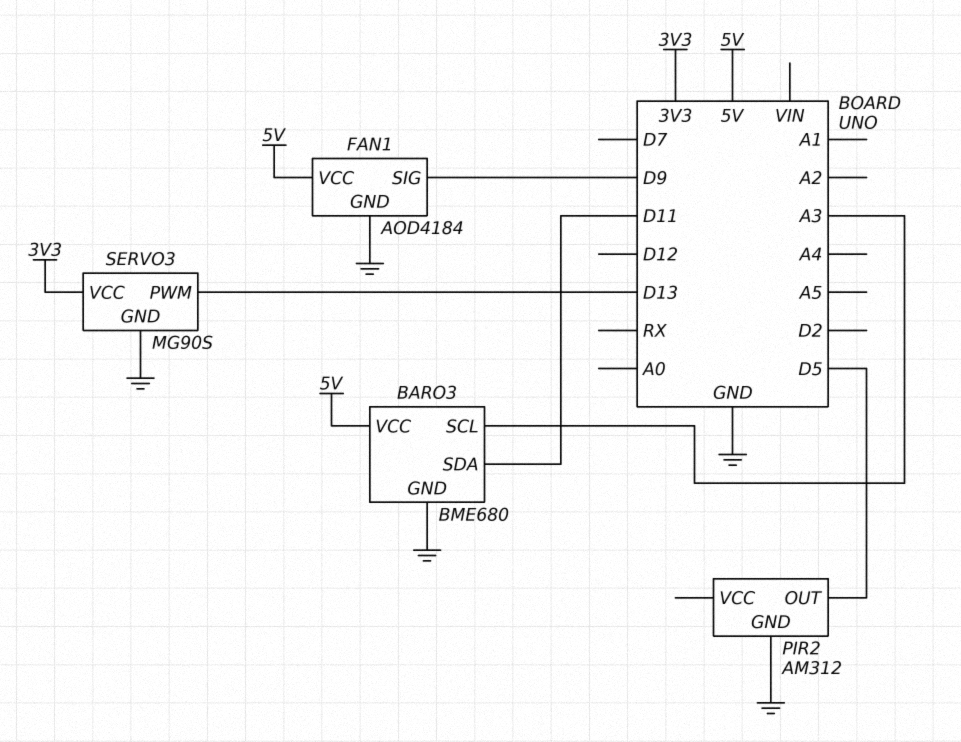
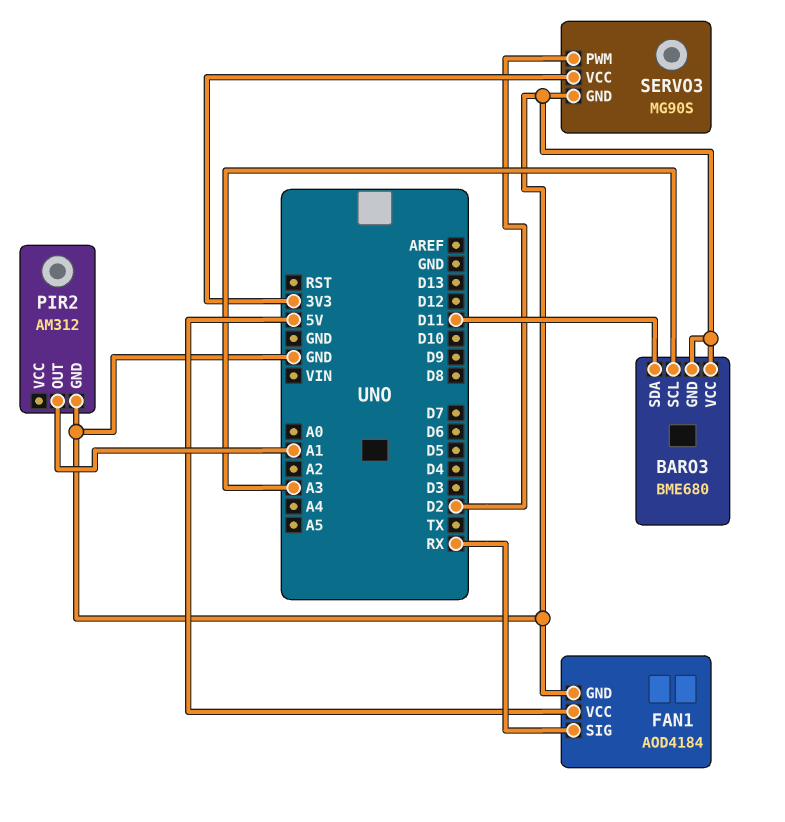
BARO3 pin VCC: 5V -> GND
FAN1 pin SIG: D9 -> RX
PIR2 pin OUT: D5 -> A1
SERVO3 pin PWM: D13 -> D2

